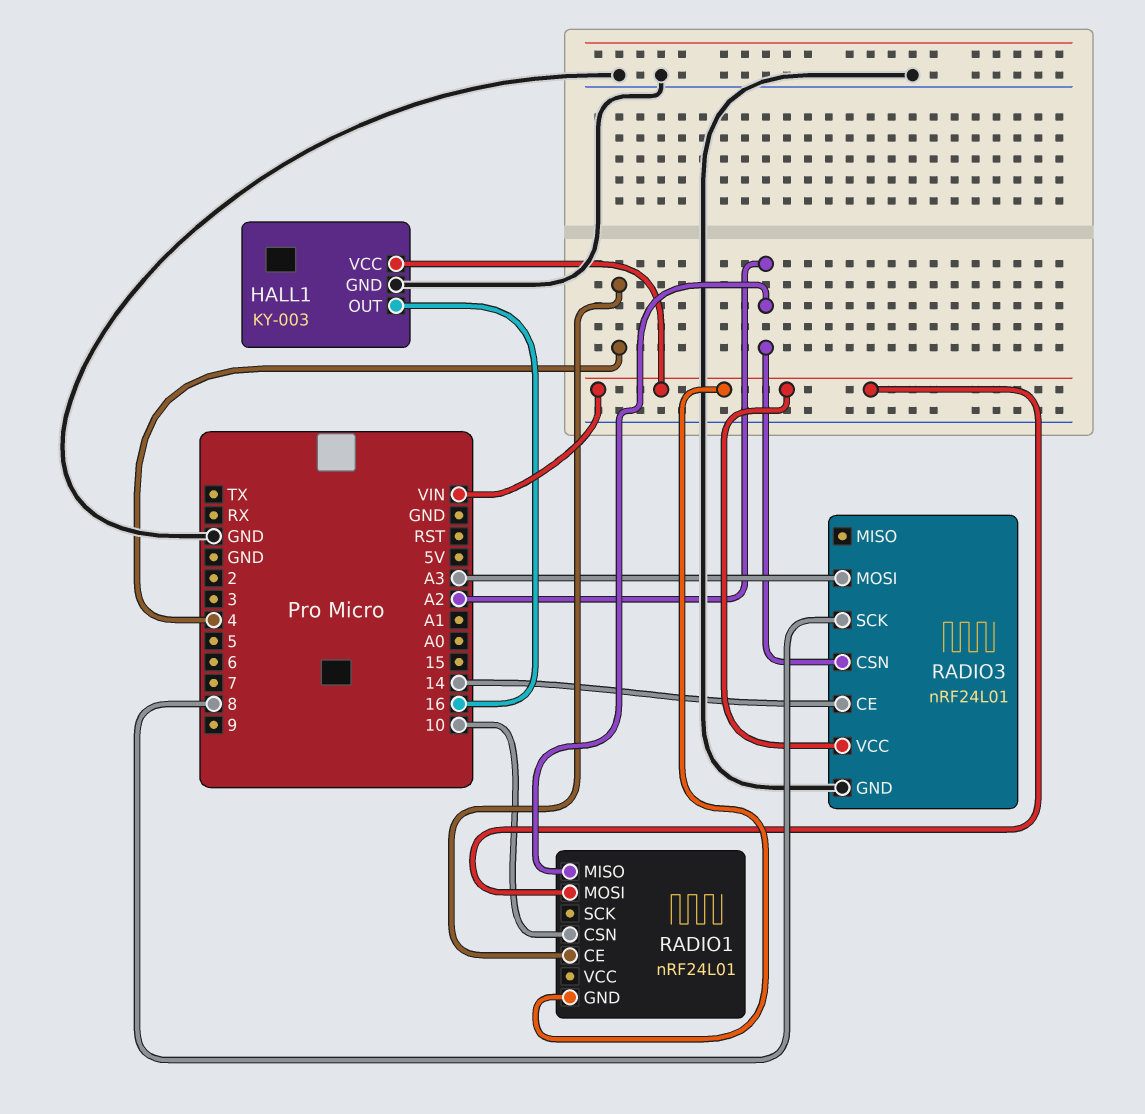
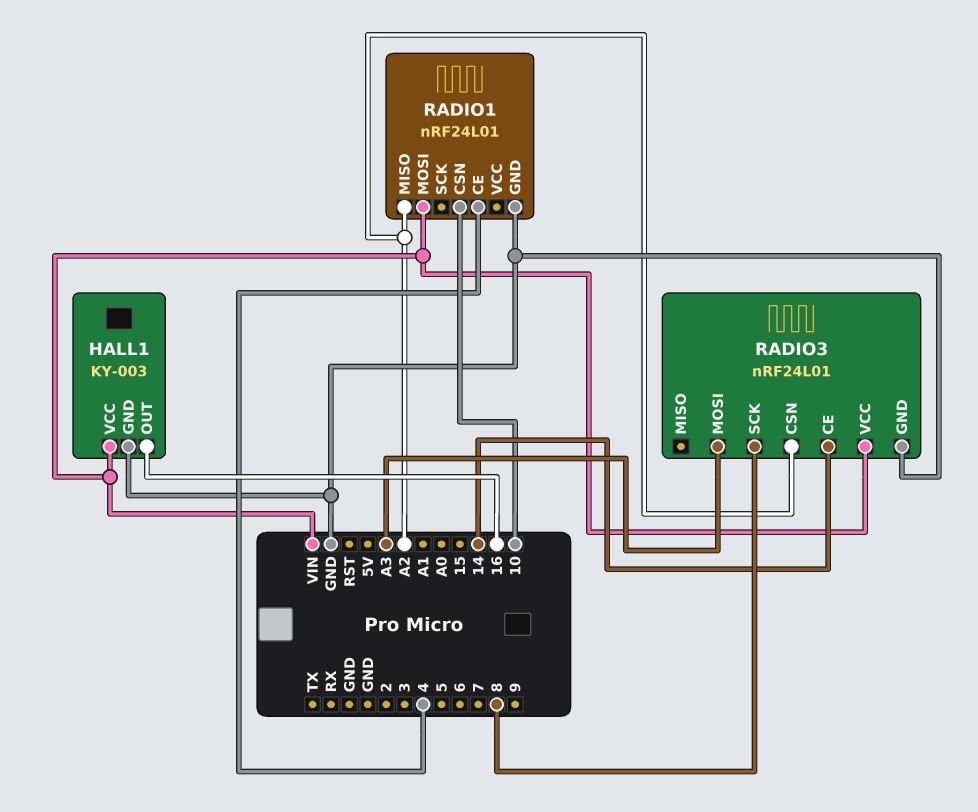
RADIO1 pin GND: VIN -> GND

